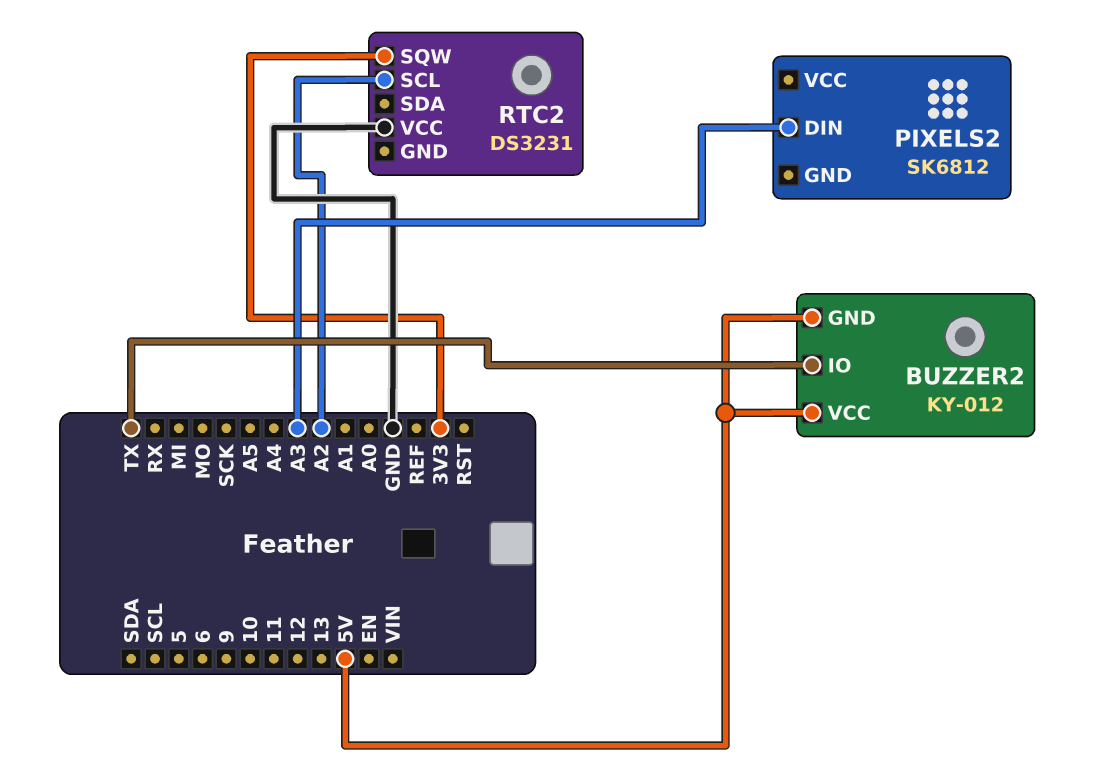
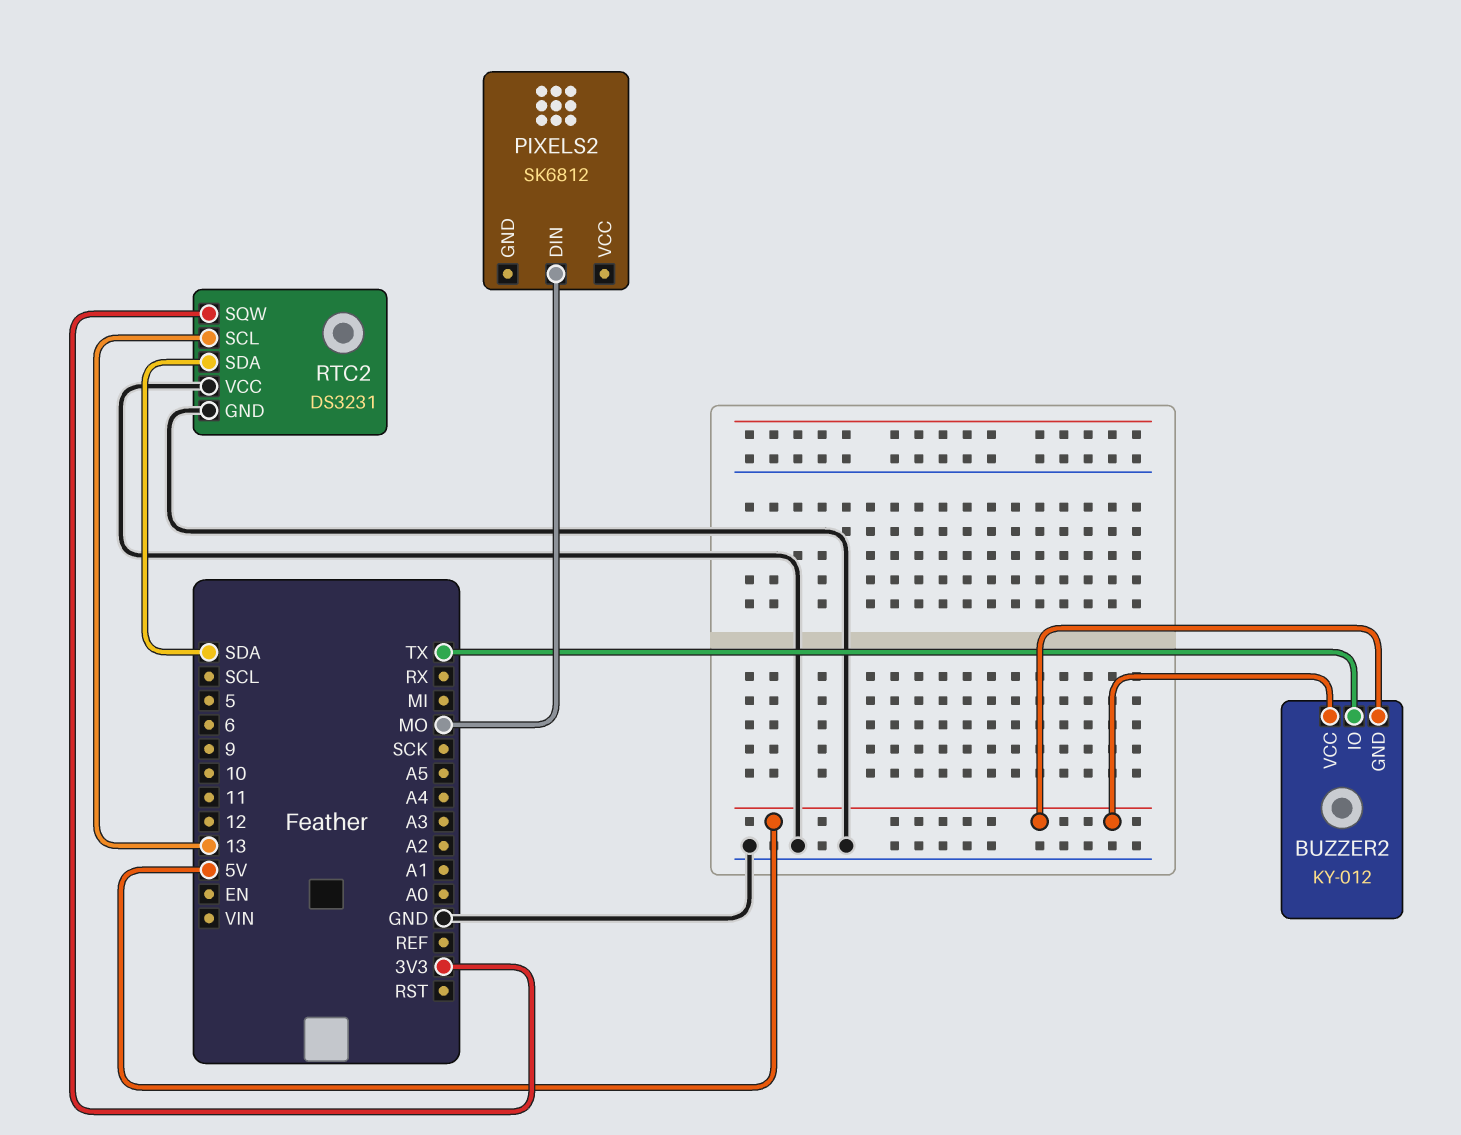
PIXELS2 pin DIN: A3 -> MO
RTC2 pin GND: none -> GND
RTC2 pin SCL: A2 -> 13
RTC2 pin SDA: none -> SDA

